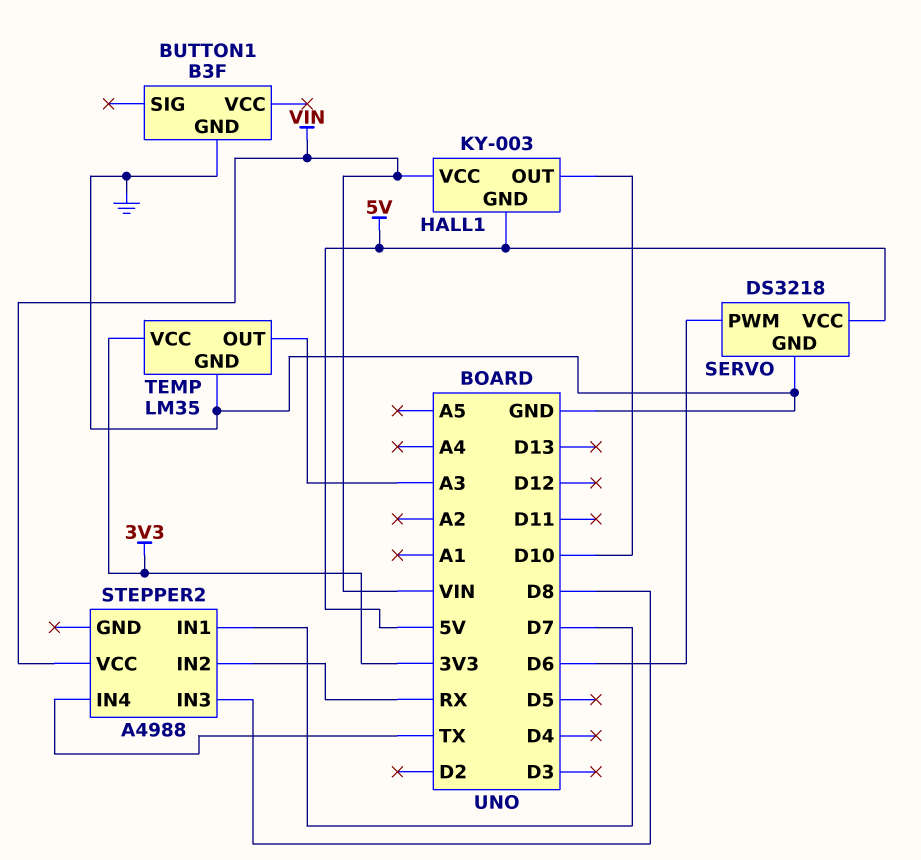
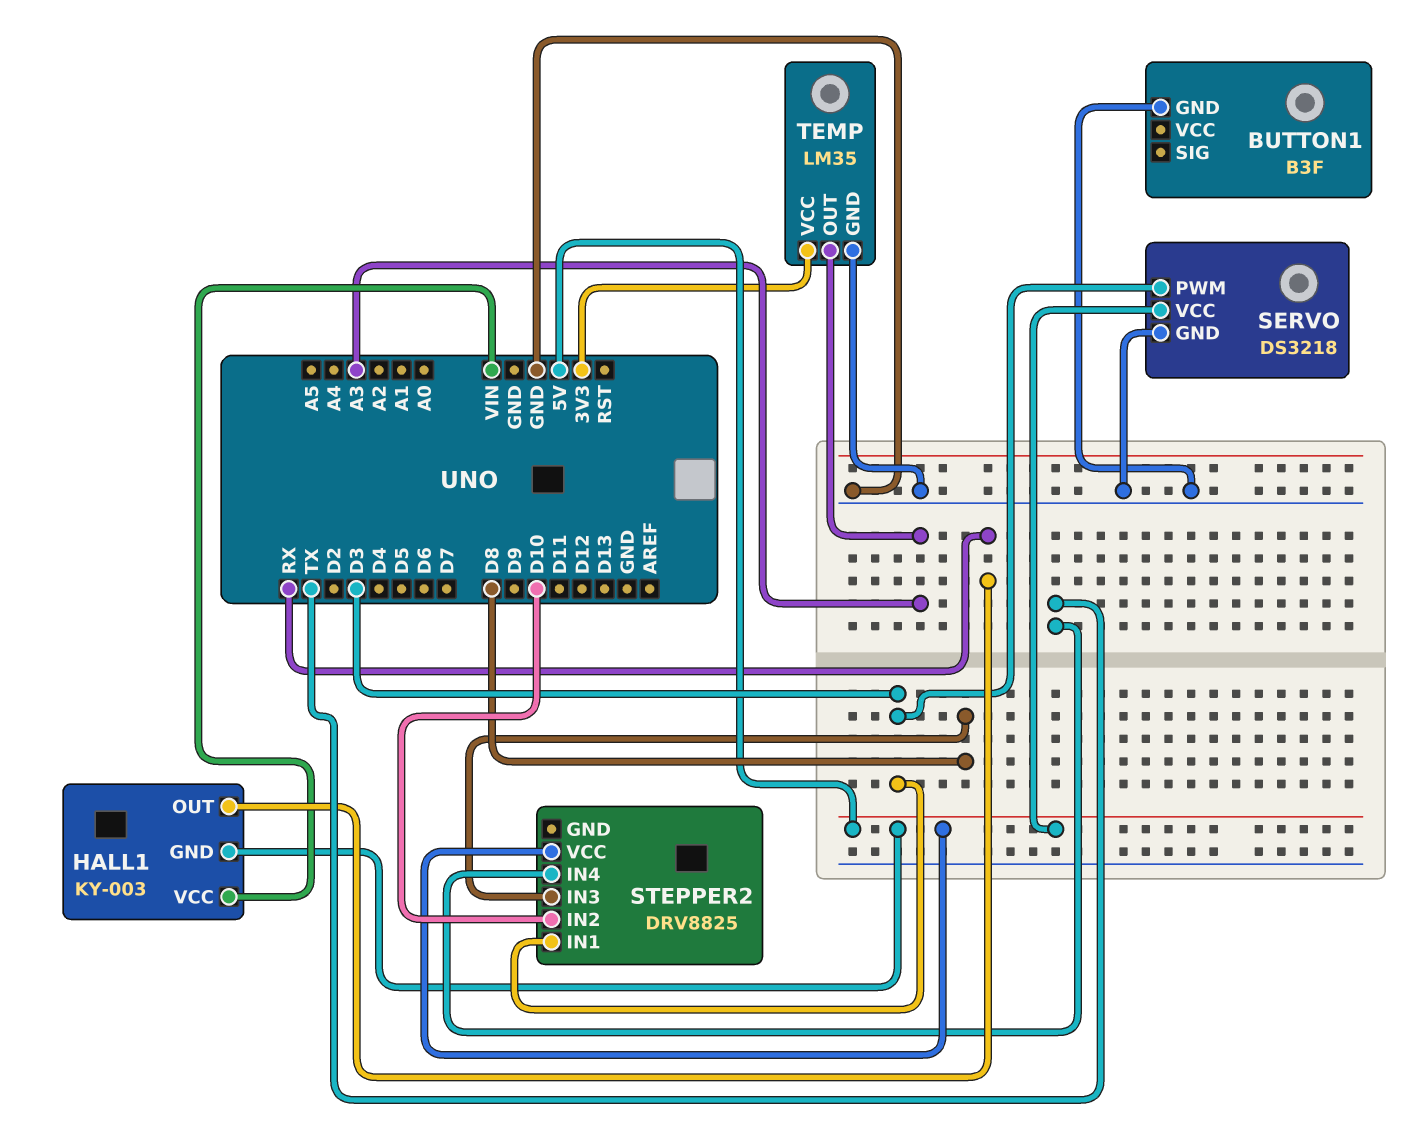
HALL1 pin OUT: D10 -> RX
SERVO pin PWM: D6 -> D3
STEPPER2: A4988 -> DRV8825
STEPPER2 pin IN1: D7 -> D3
STEPPER2 pin IN2: RX -> D10
STEPPER2 pin VCC: VIN -> 5V

